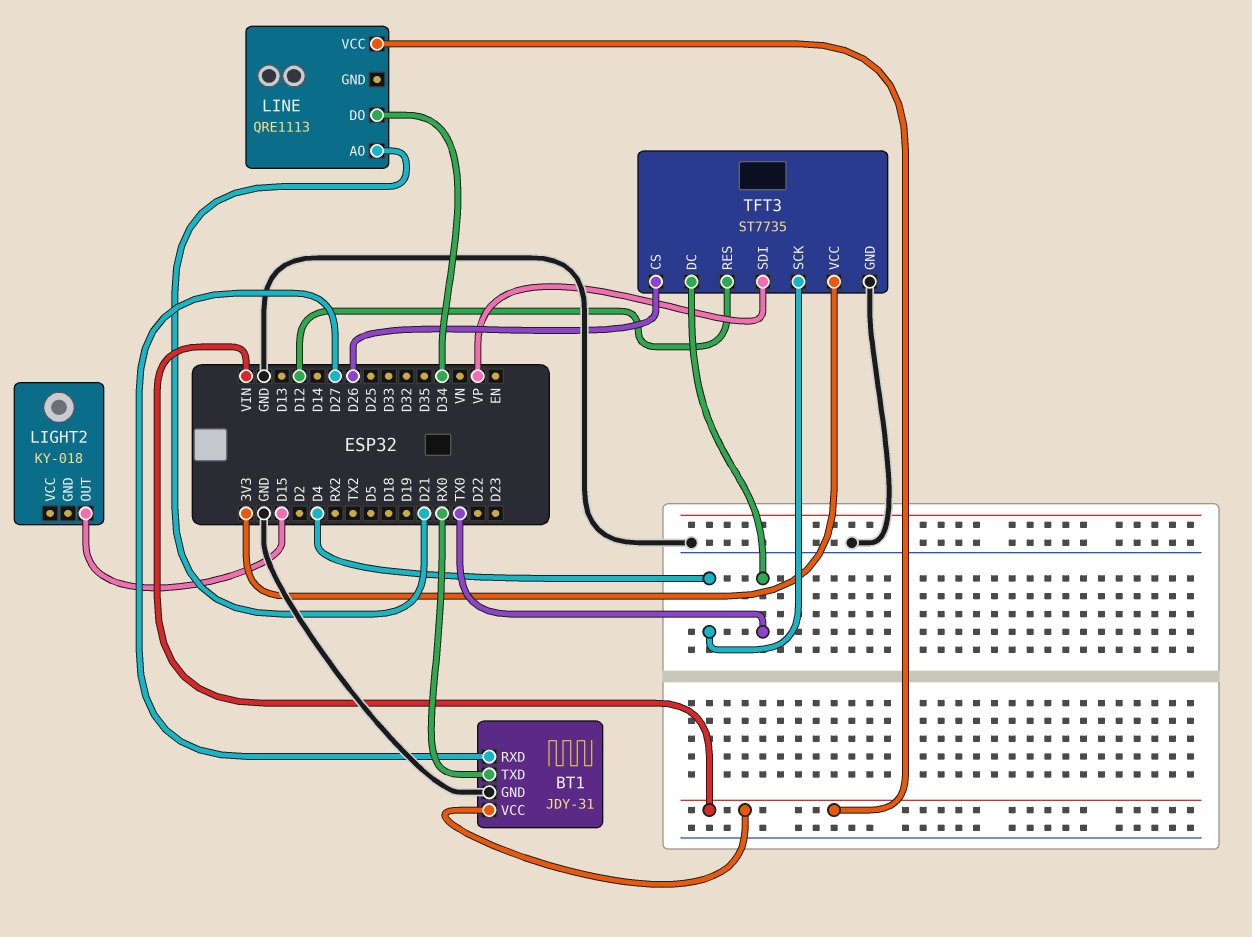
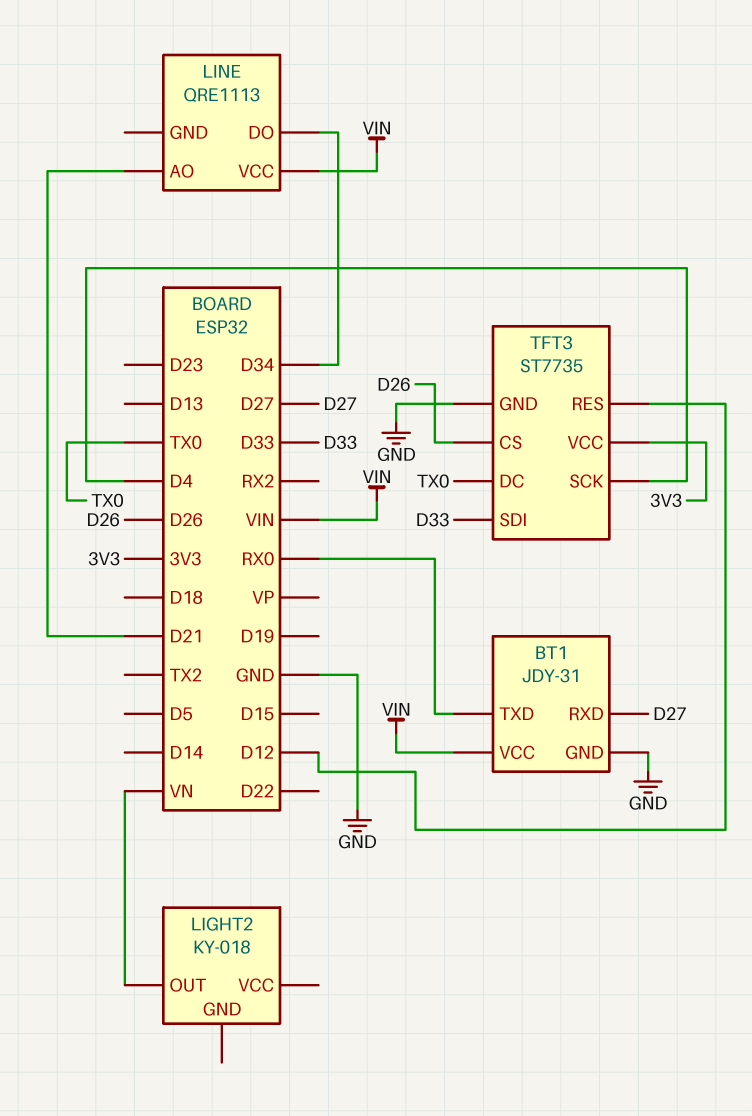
LIGHT2 pin OUT: D15 -> VN
TFT3 pin SDI: VP -> D33

